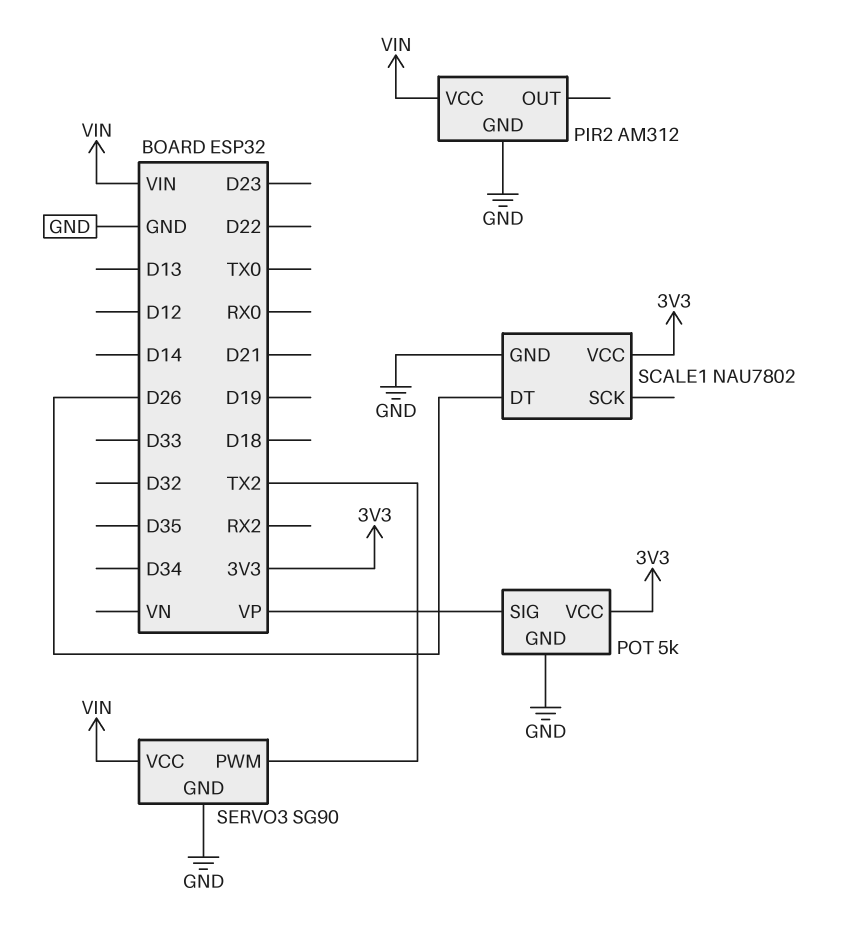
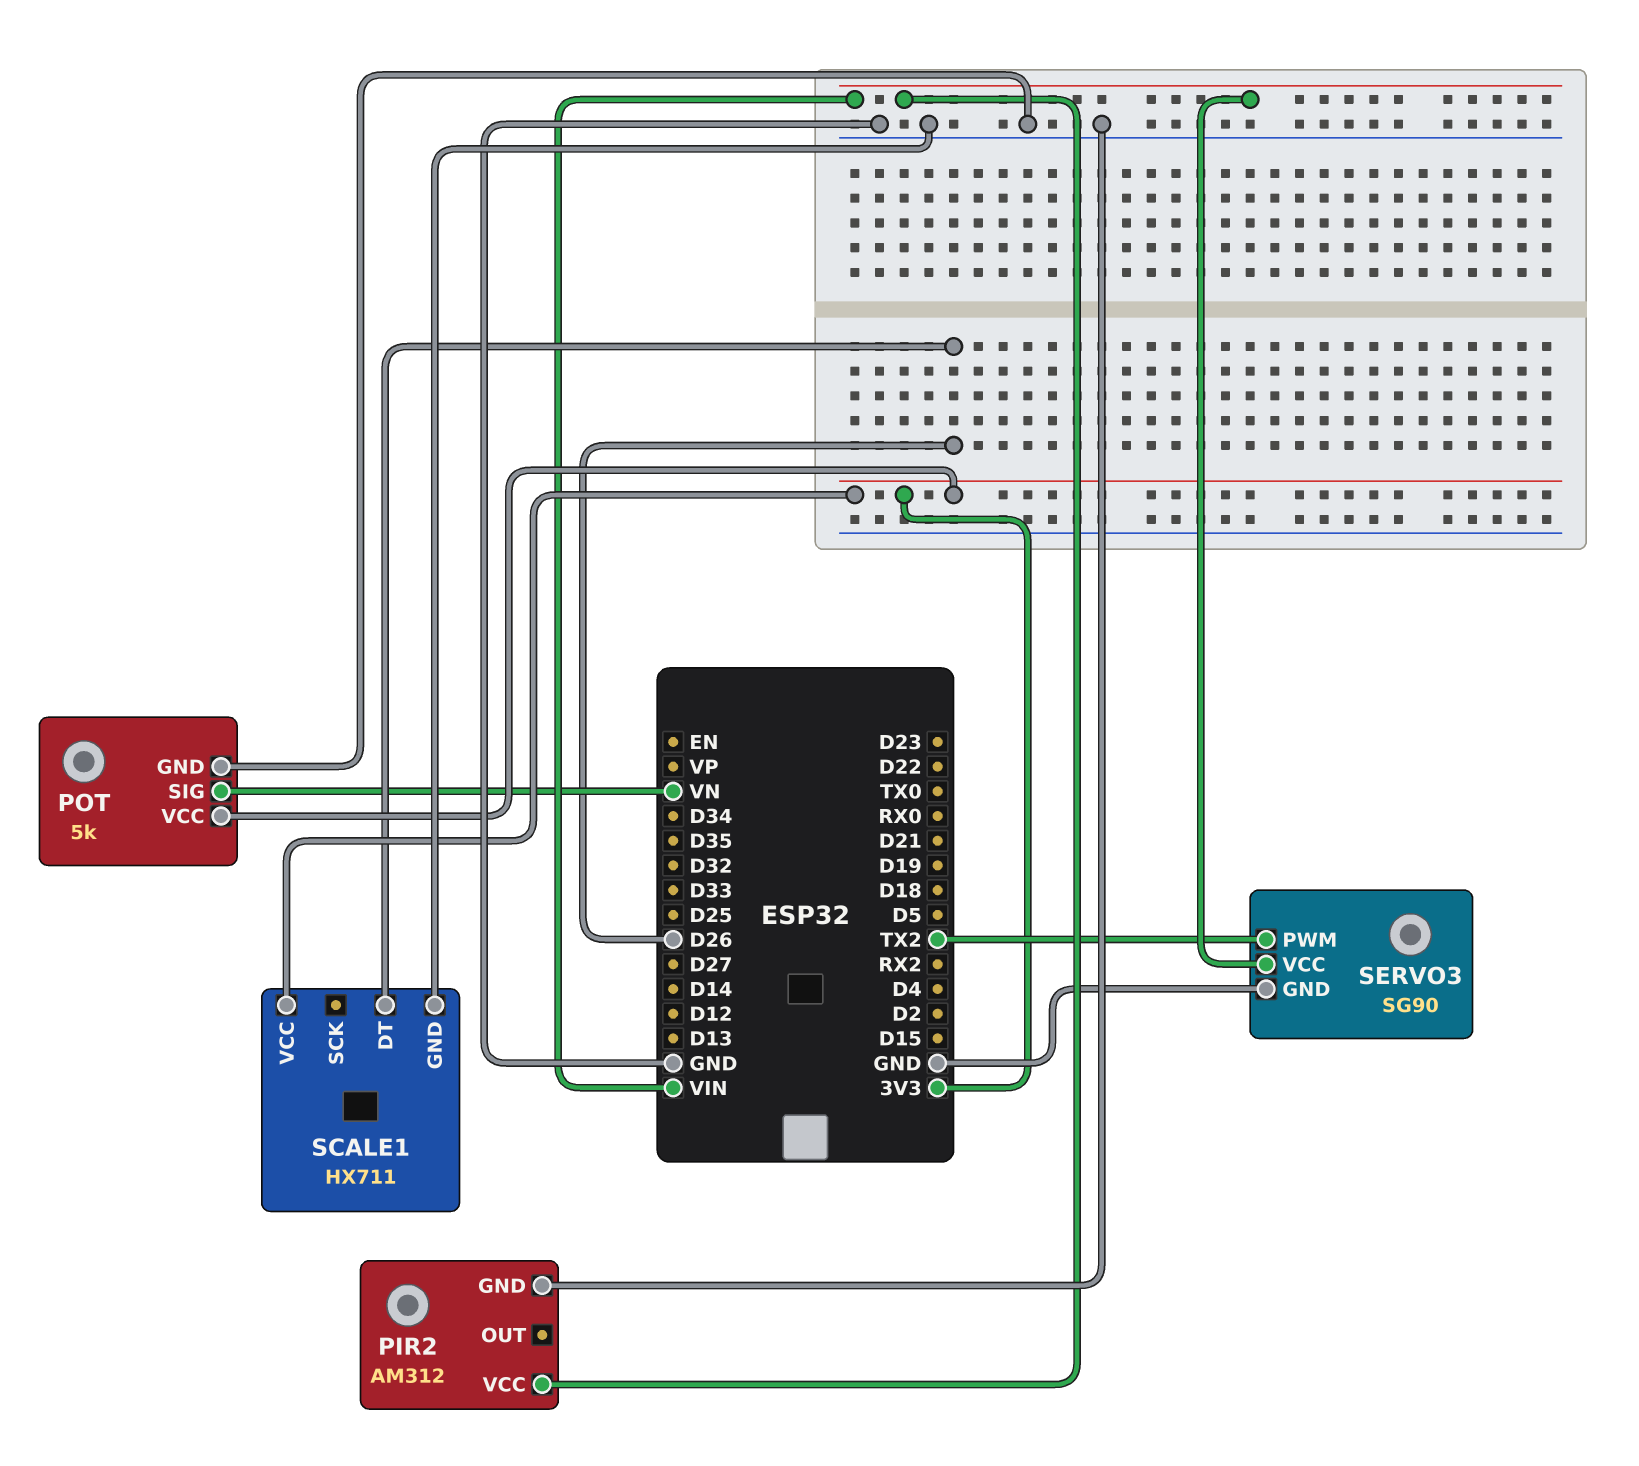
POT pin SIG: VP -> VN
SCALE1: NAU7802 -> HX711

